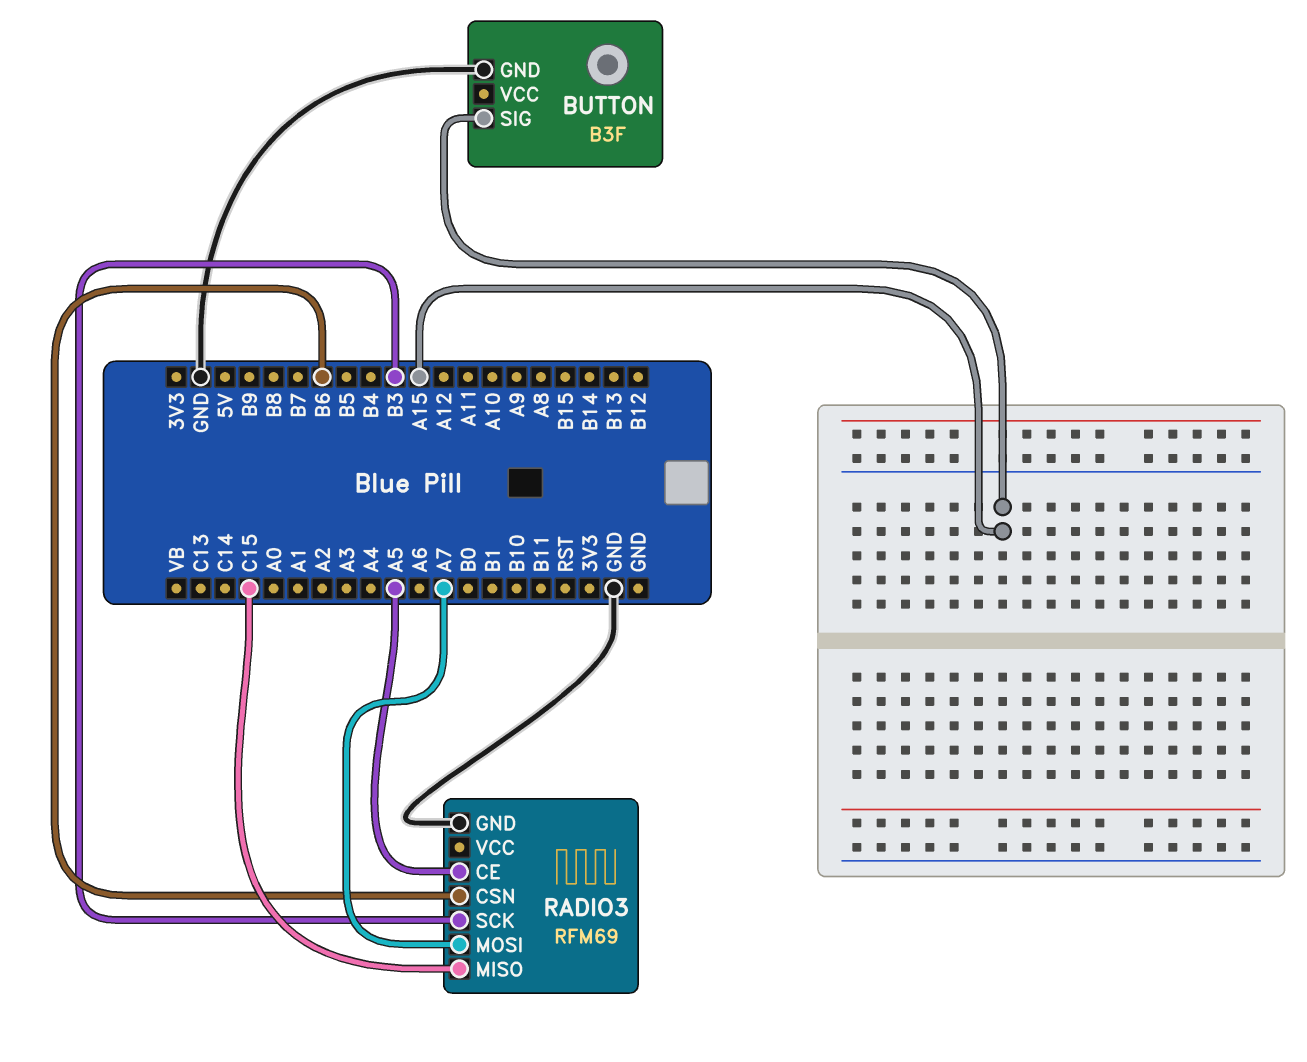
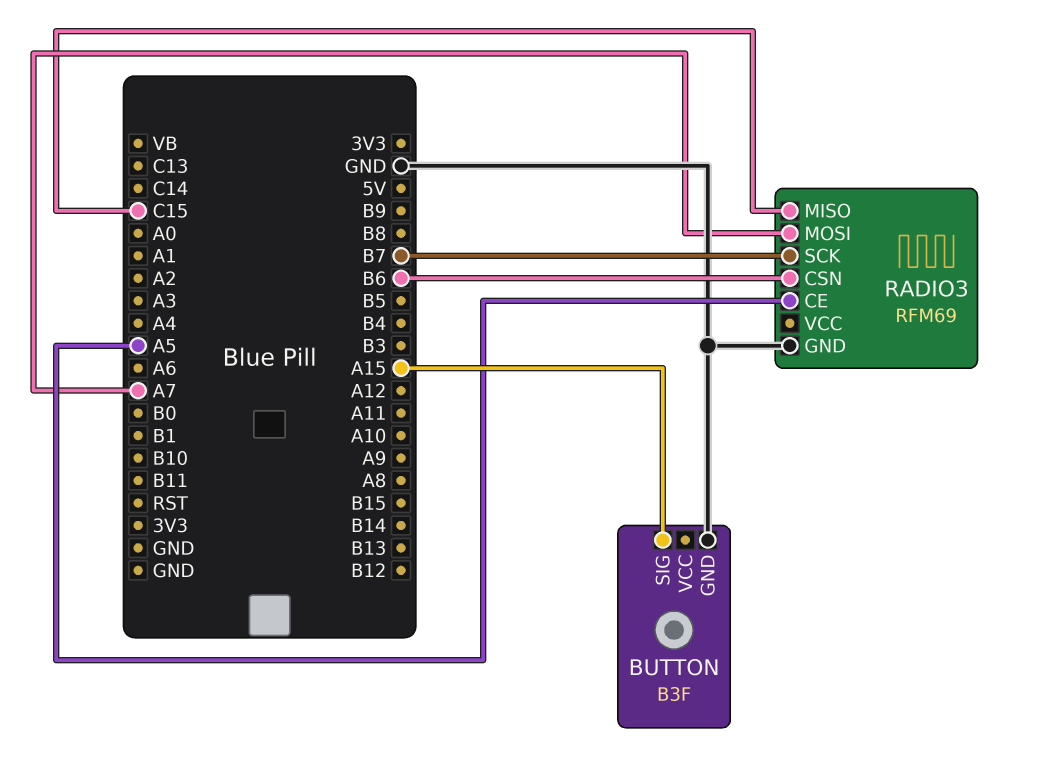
RADIO3 pin SCK: B3 -> B7

